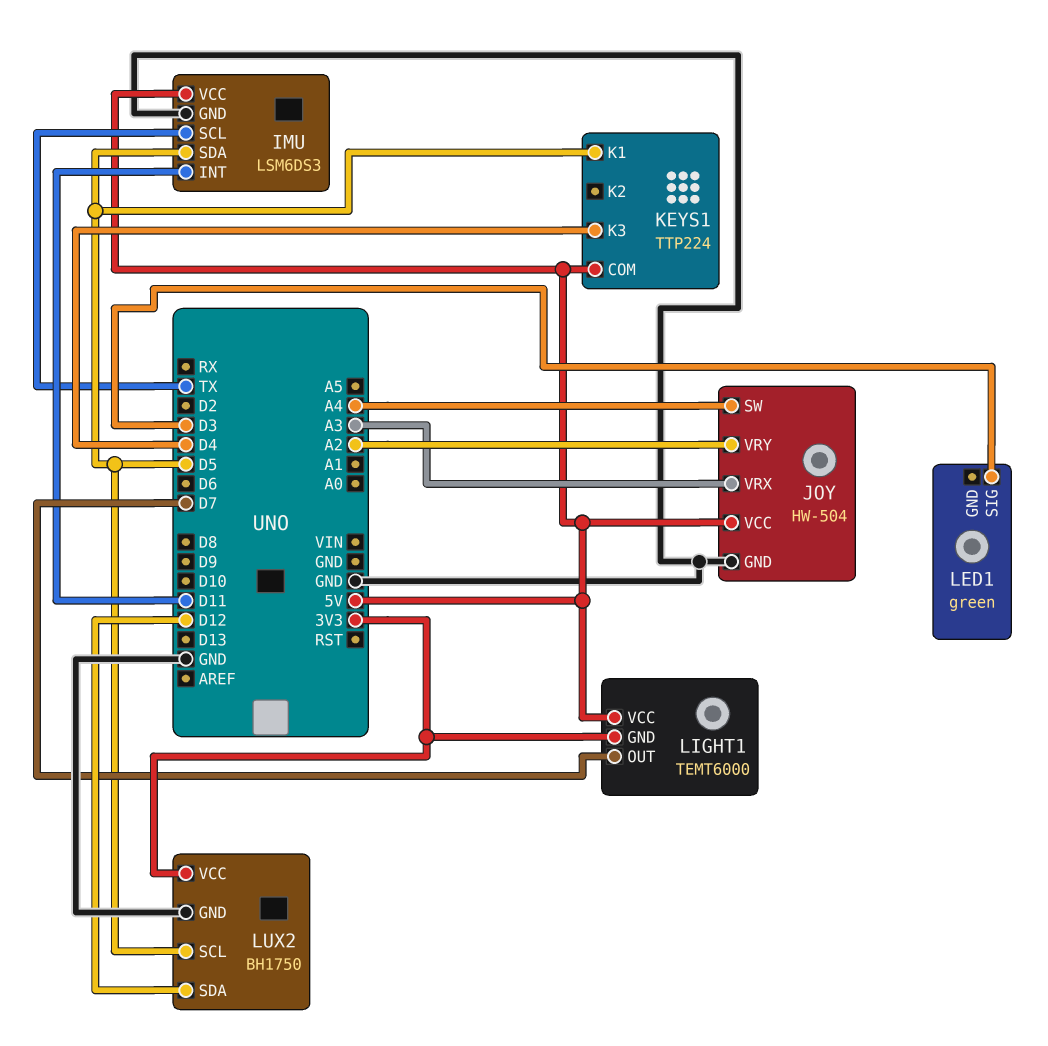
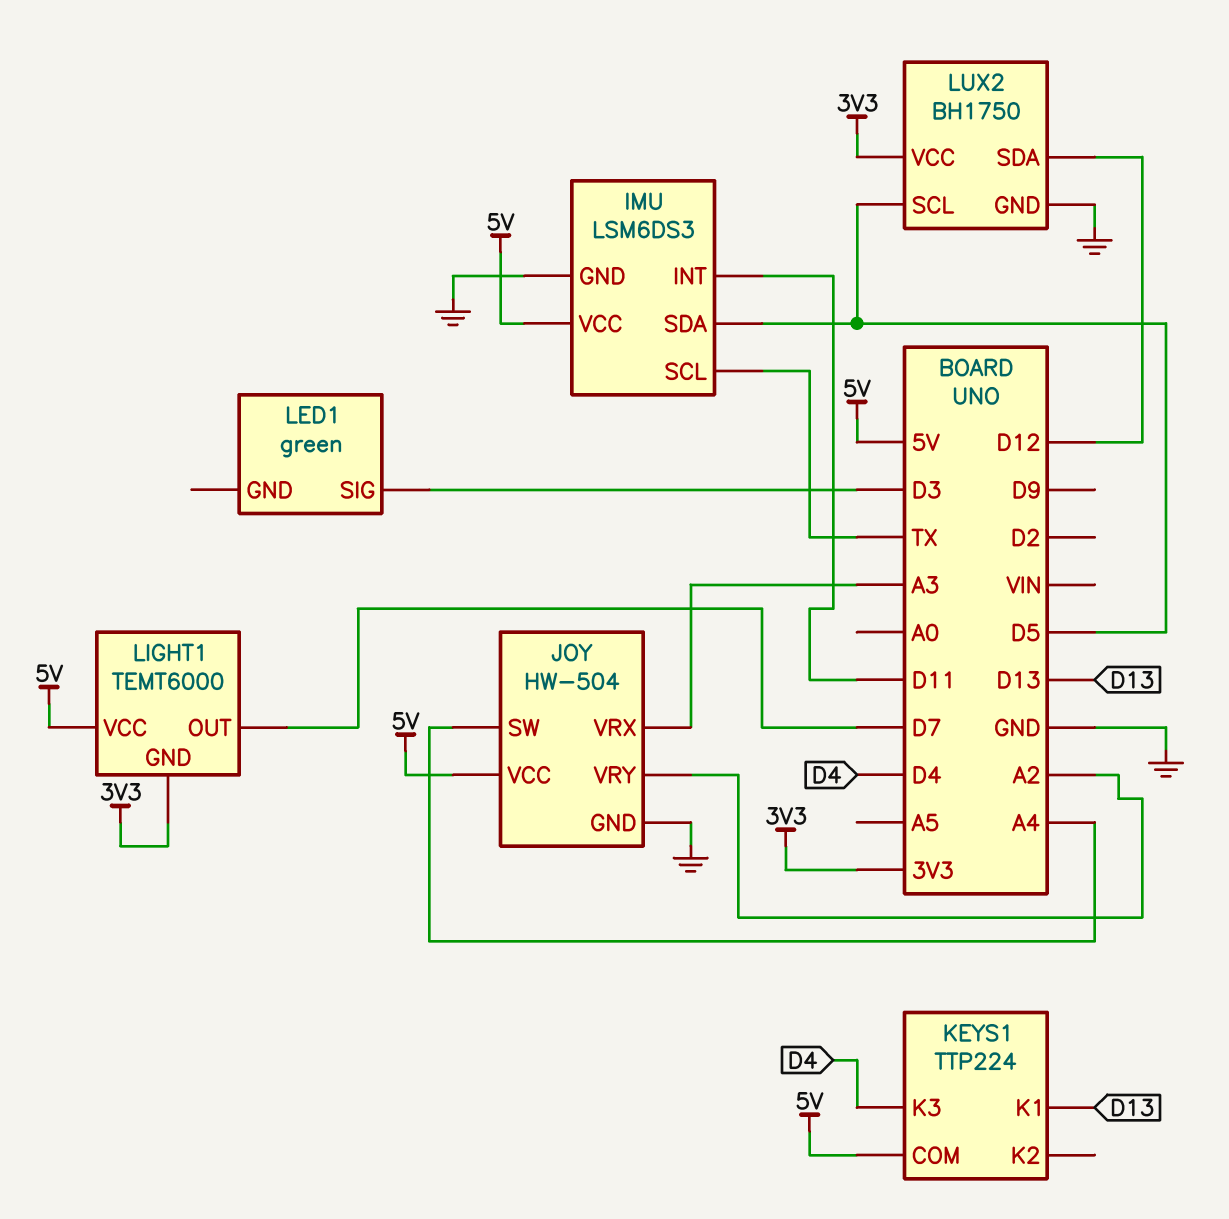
KEYS1 pin K1: D5 -> D13

